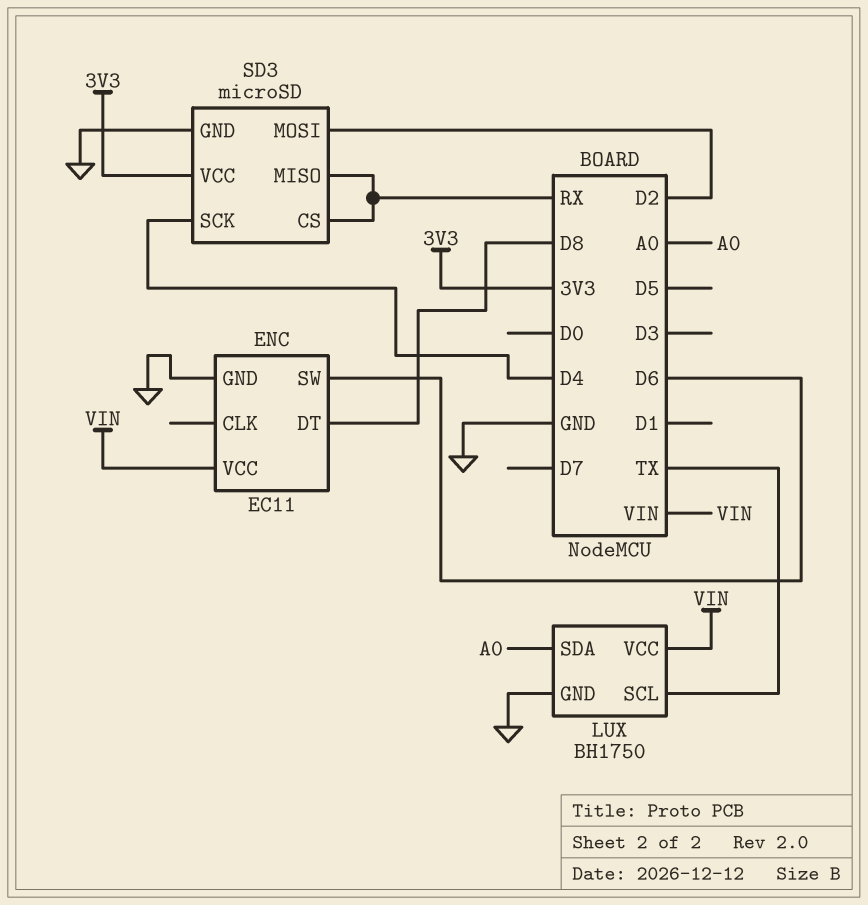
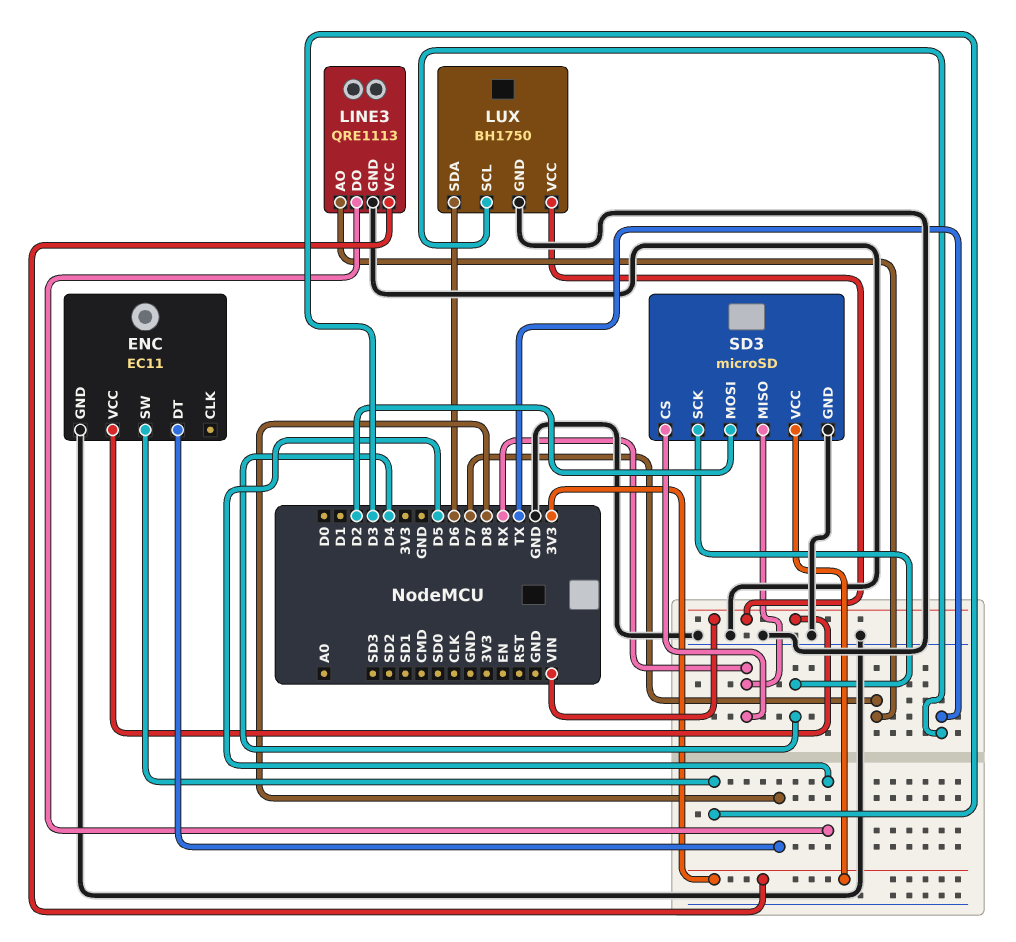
ENC pin SW: D6 -> D3
LINE3: none -> QRE1113
LINE3 pin AO: none -> D7
LINE3 pin DO: none -> D5
LINE3 pin GND: none -> GND
LINE3 pin VCC: none -> 3V3
LUX pin SDA: A0 -> D6

